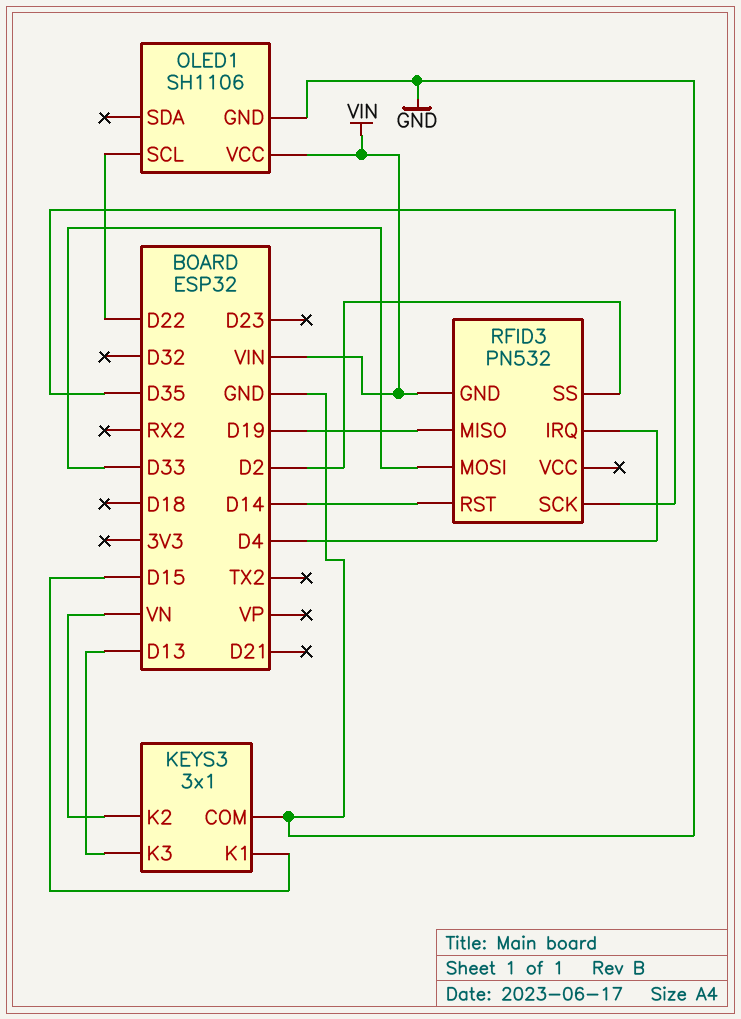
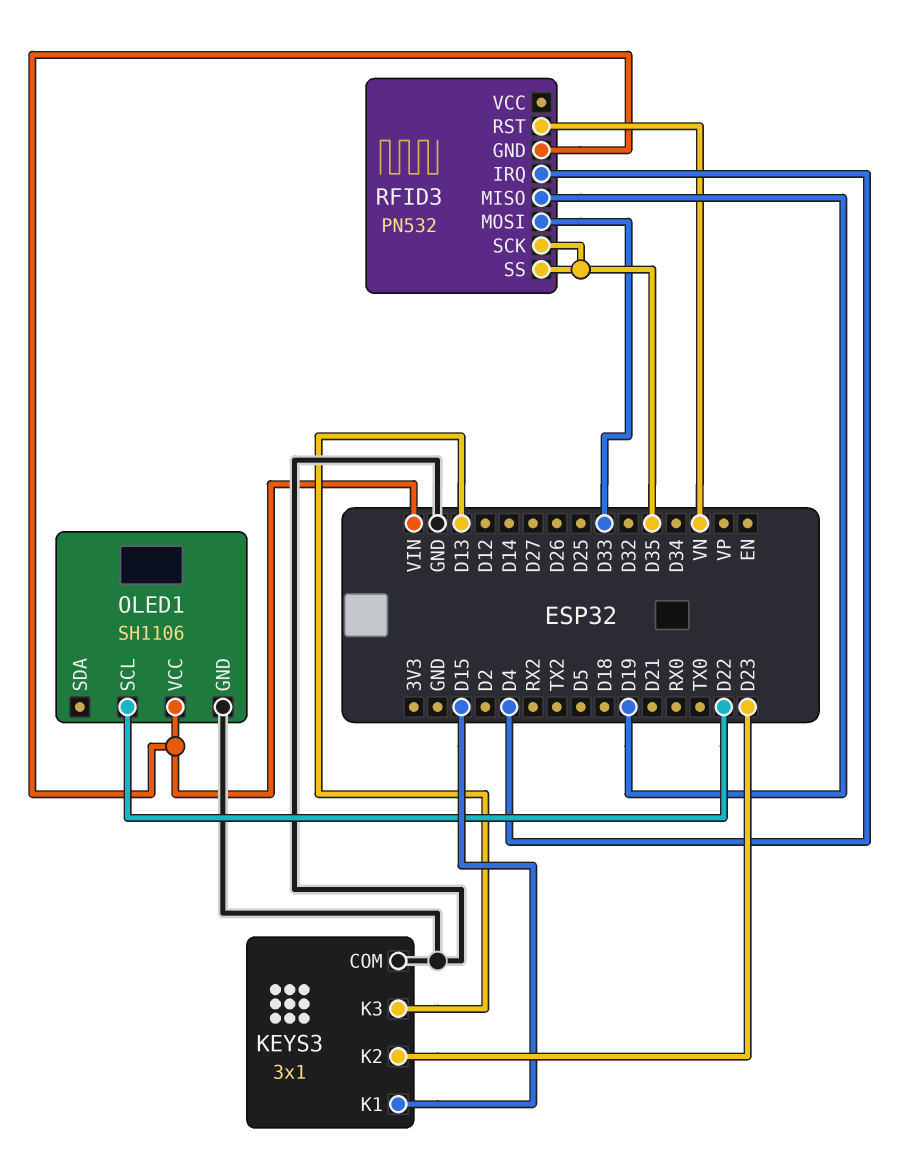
KEYS3 pin K2: VN -> D23
RFID3 pin RST: D14 -> VN
RFID3 pin SS: D2 -> D35

